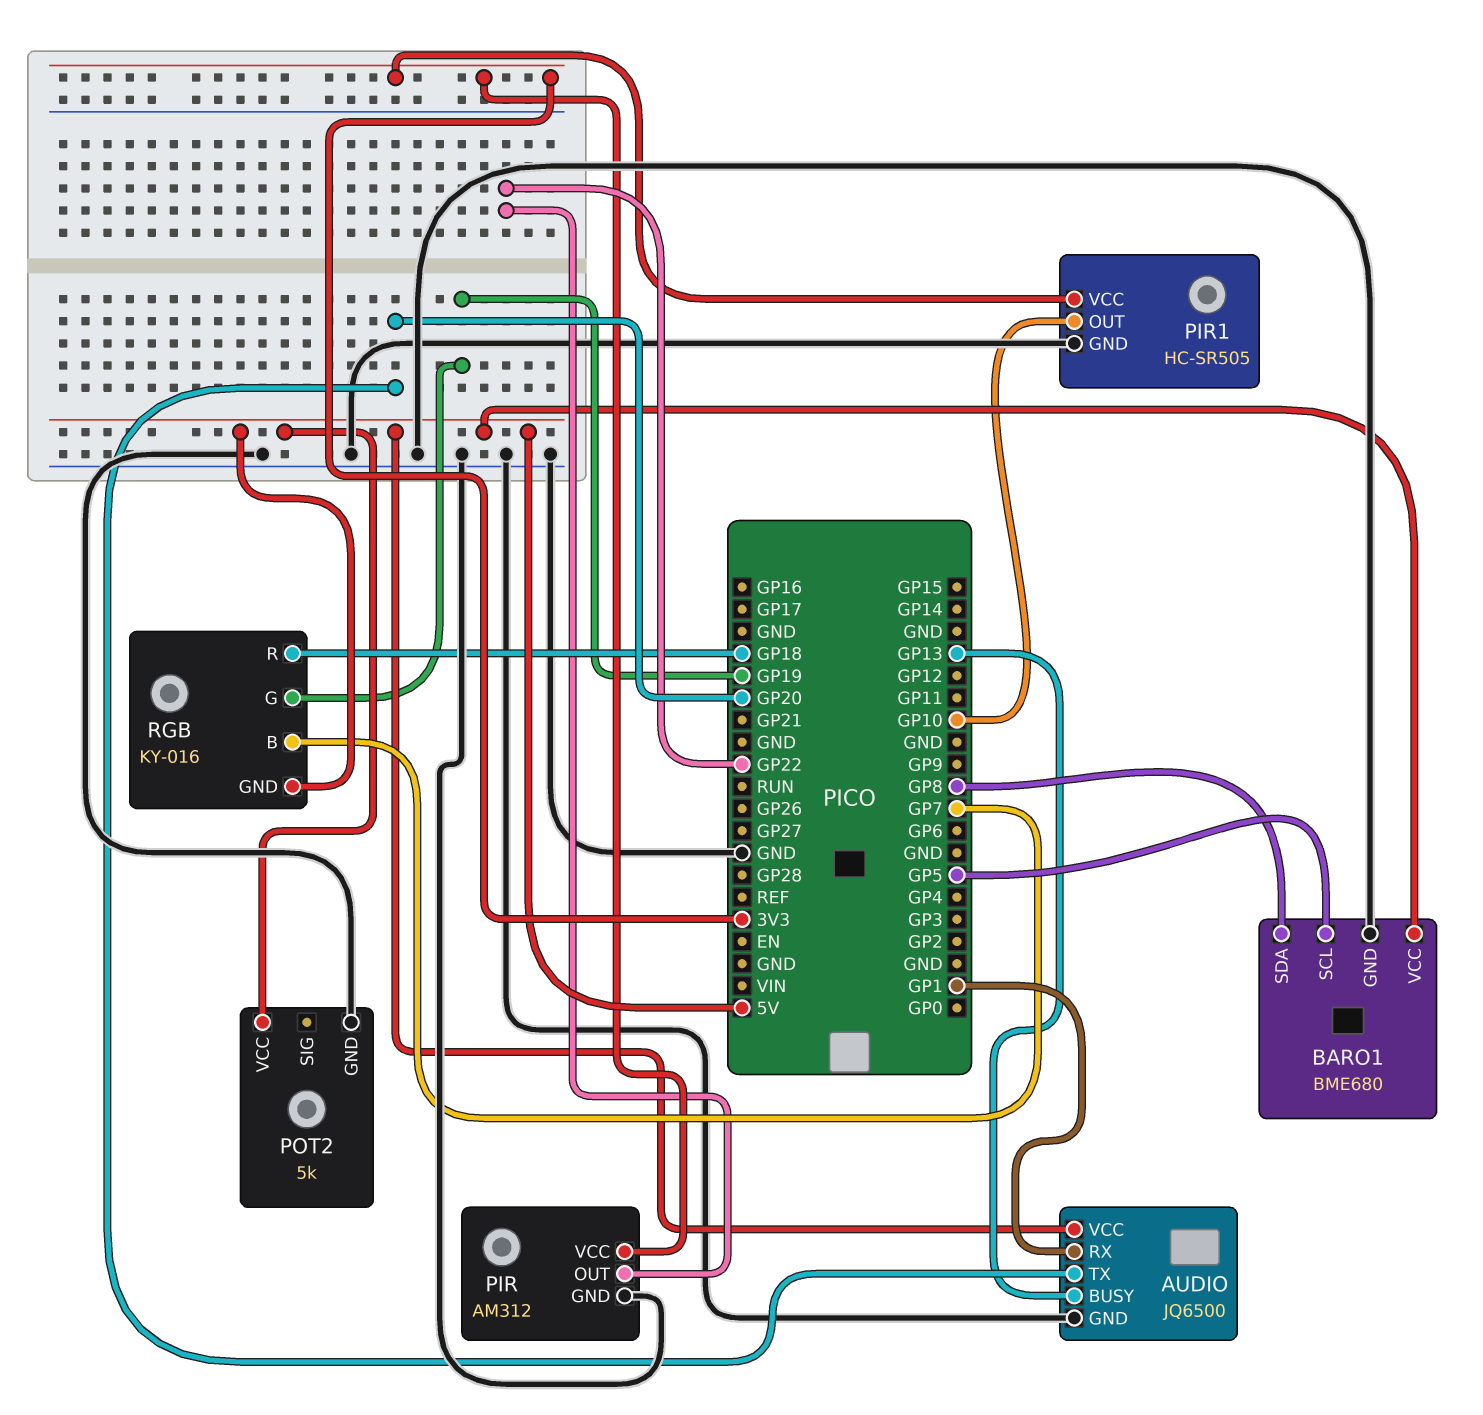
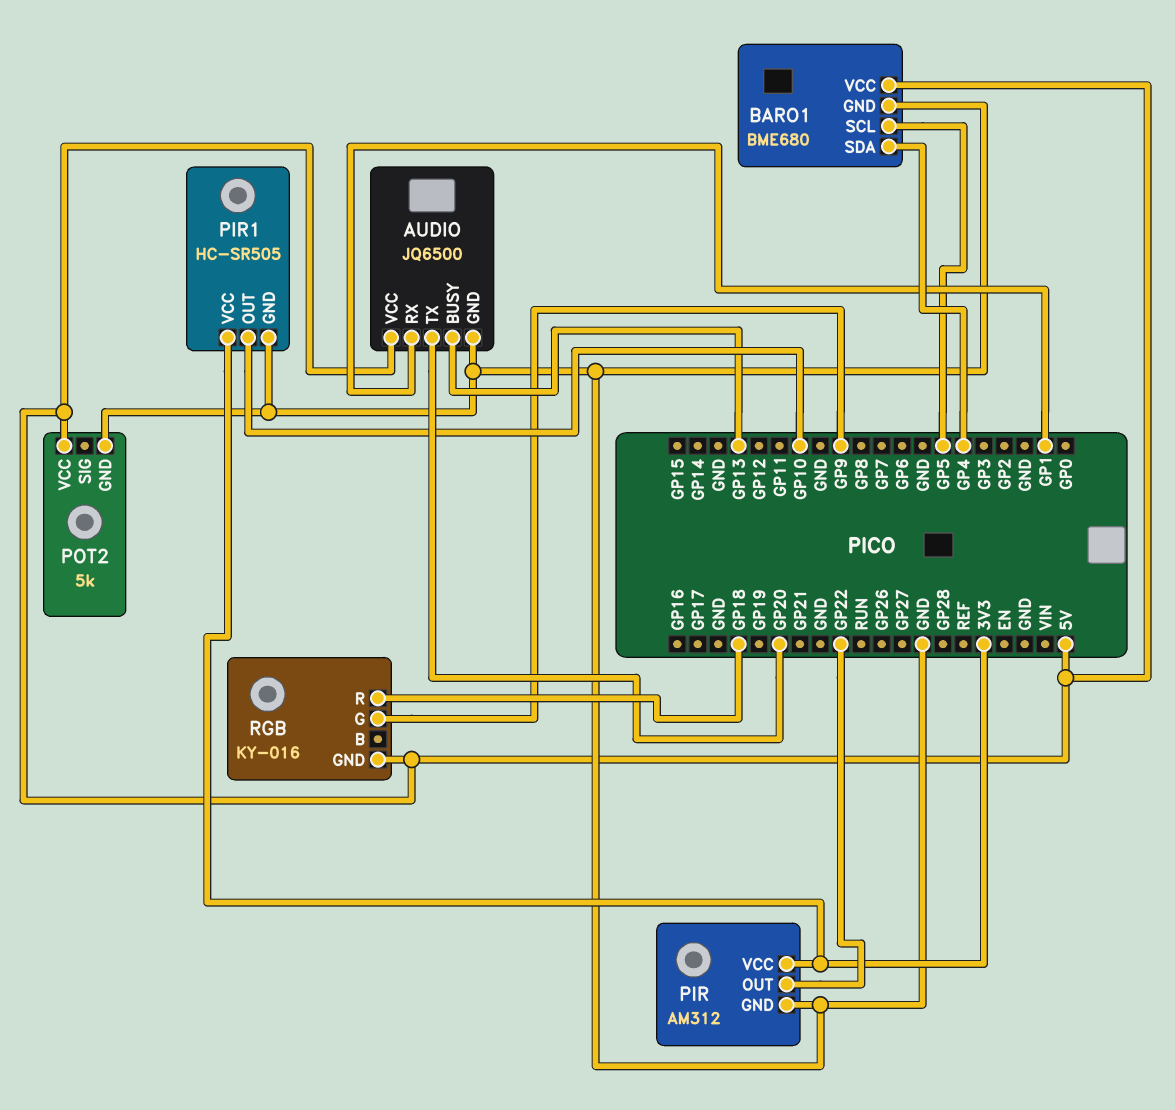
BARO1 pin SDA: GP8 -> GP4
RGB pin B: GP7 -> none
RGB pin G: GP19 -> GP9

